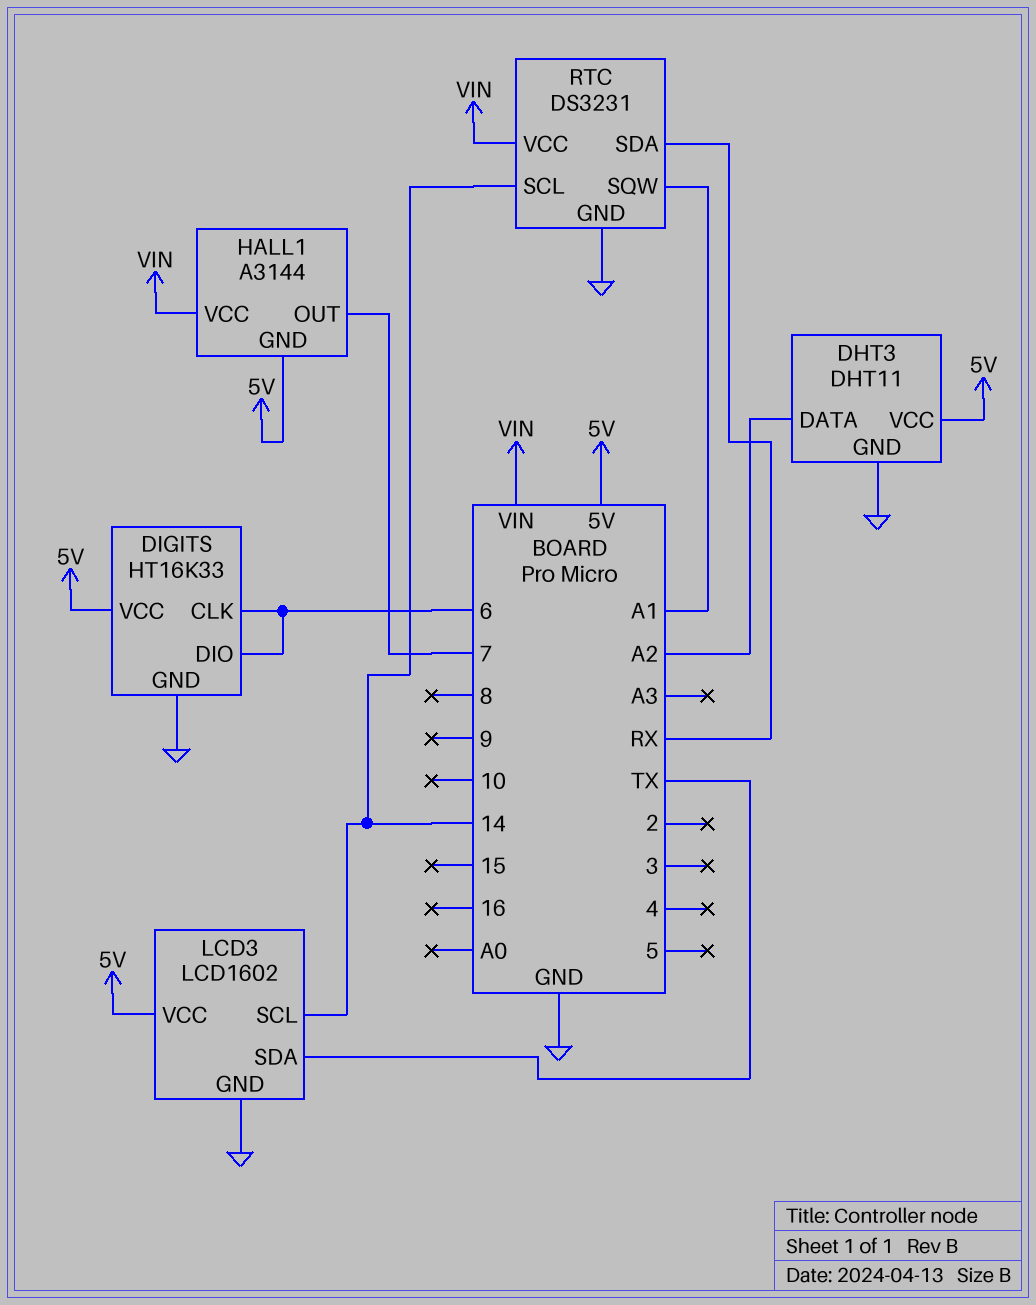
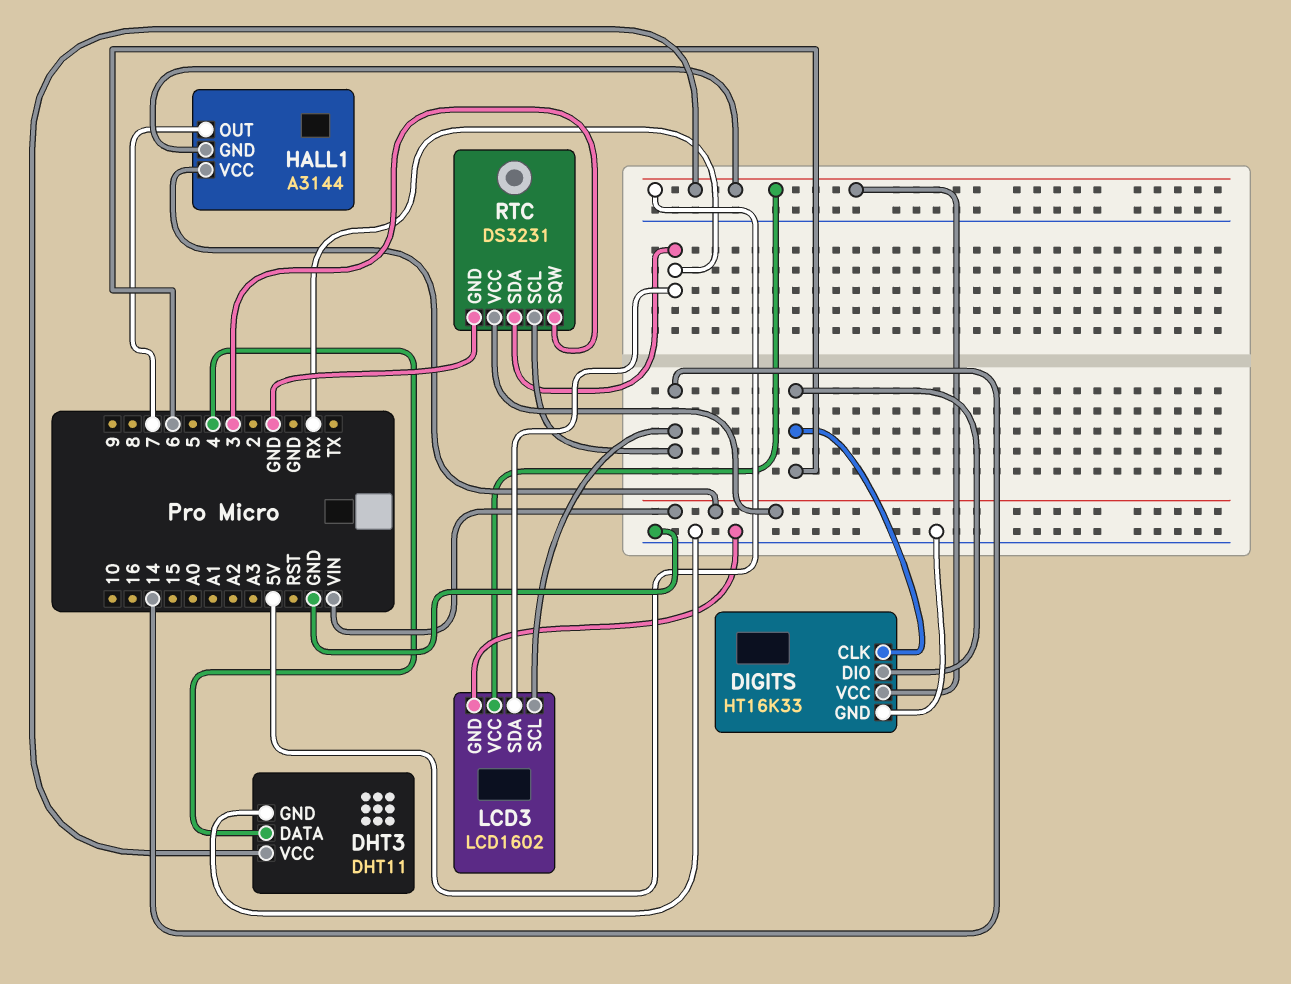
DHT3 pin DATA: A2 -> 4
LCD3 pin SDA: TX -> RX
RTC pin SQW: A1 -> 3

